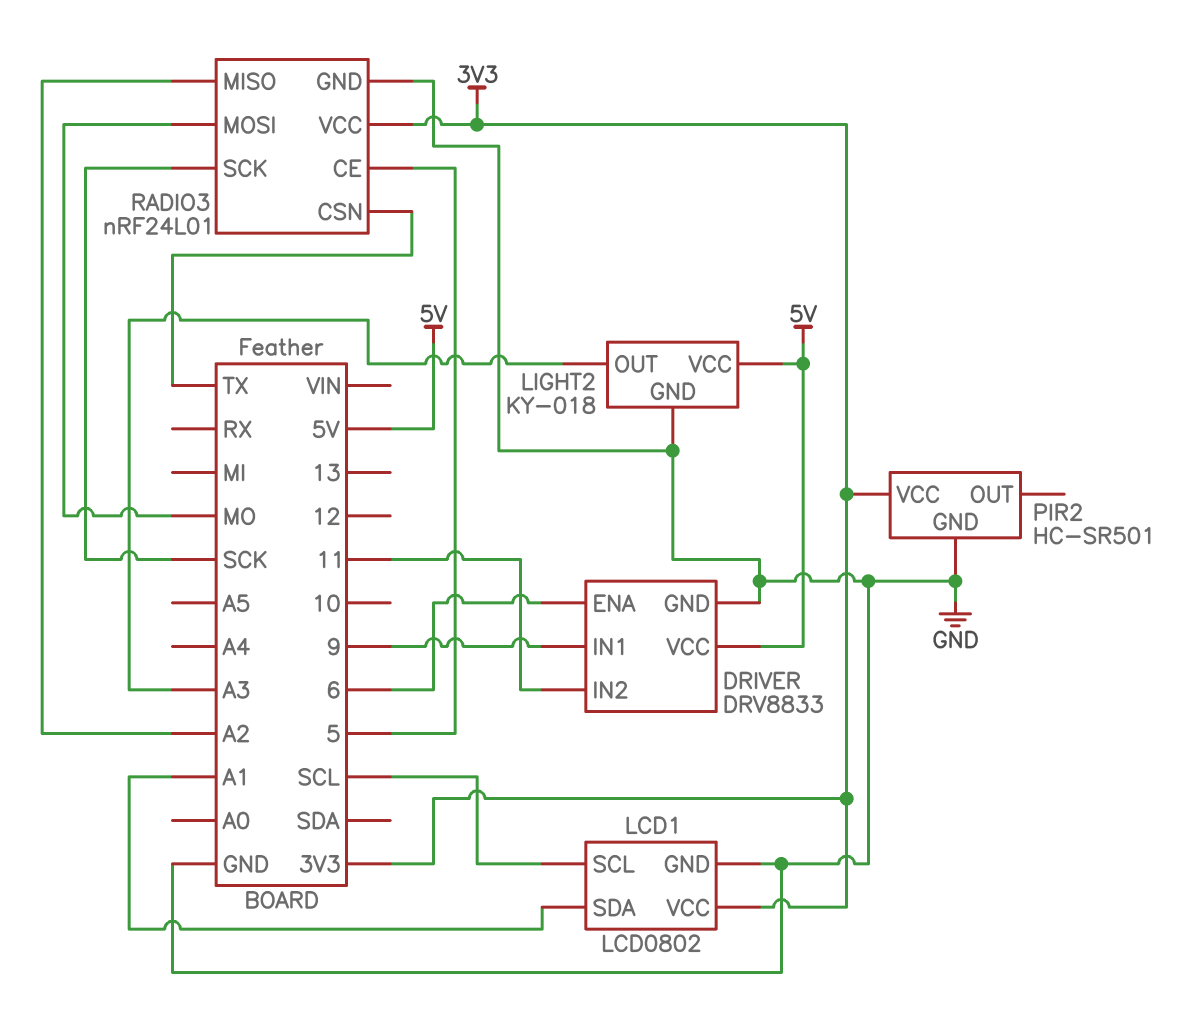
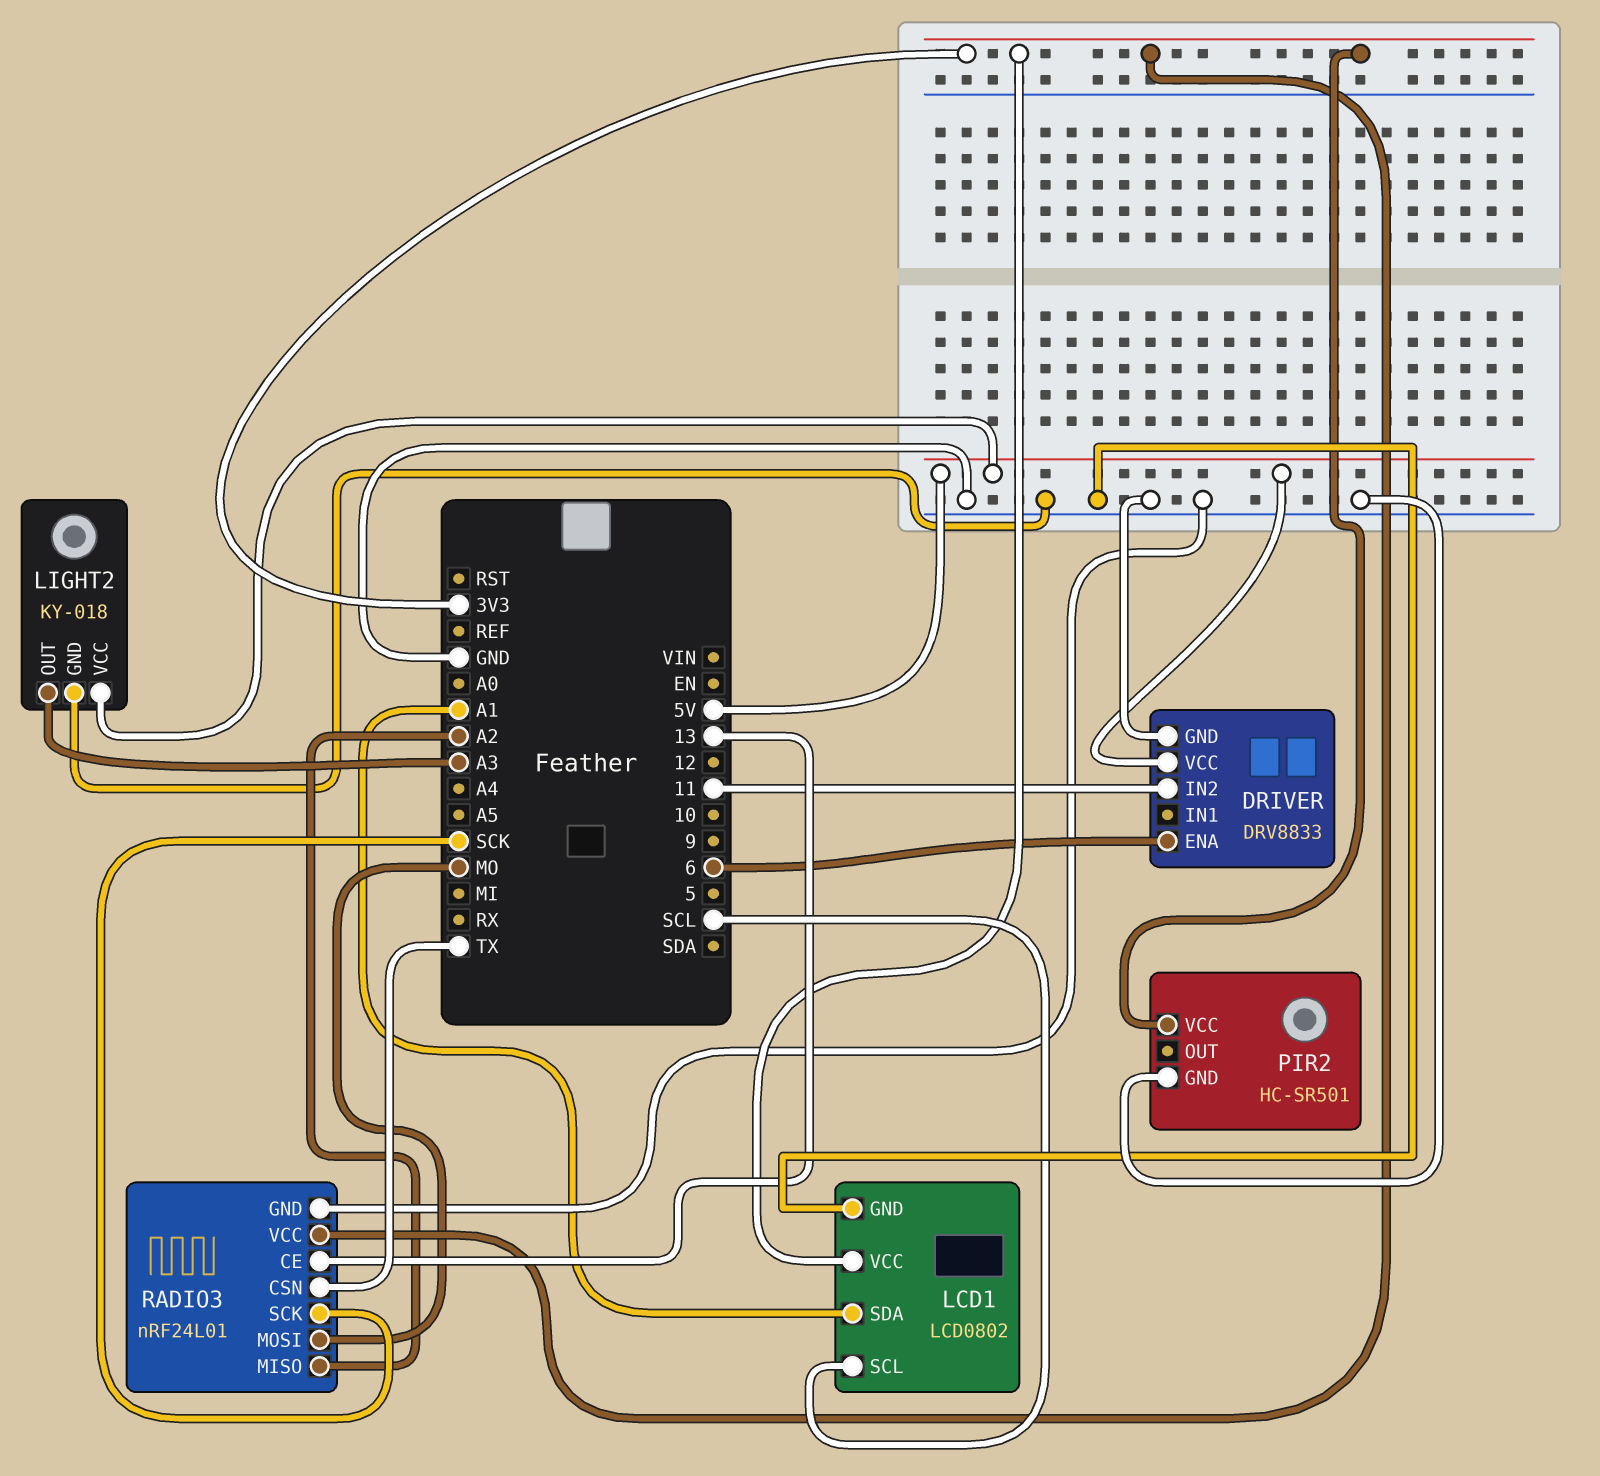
DRIVER pin IN1: 9 -> none
RADIO3 pin CE: 5 -> 13

